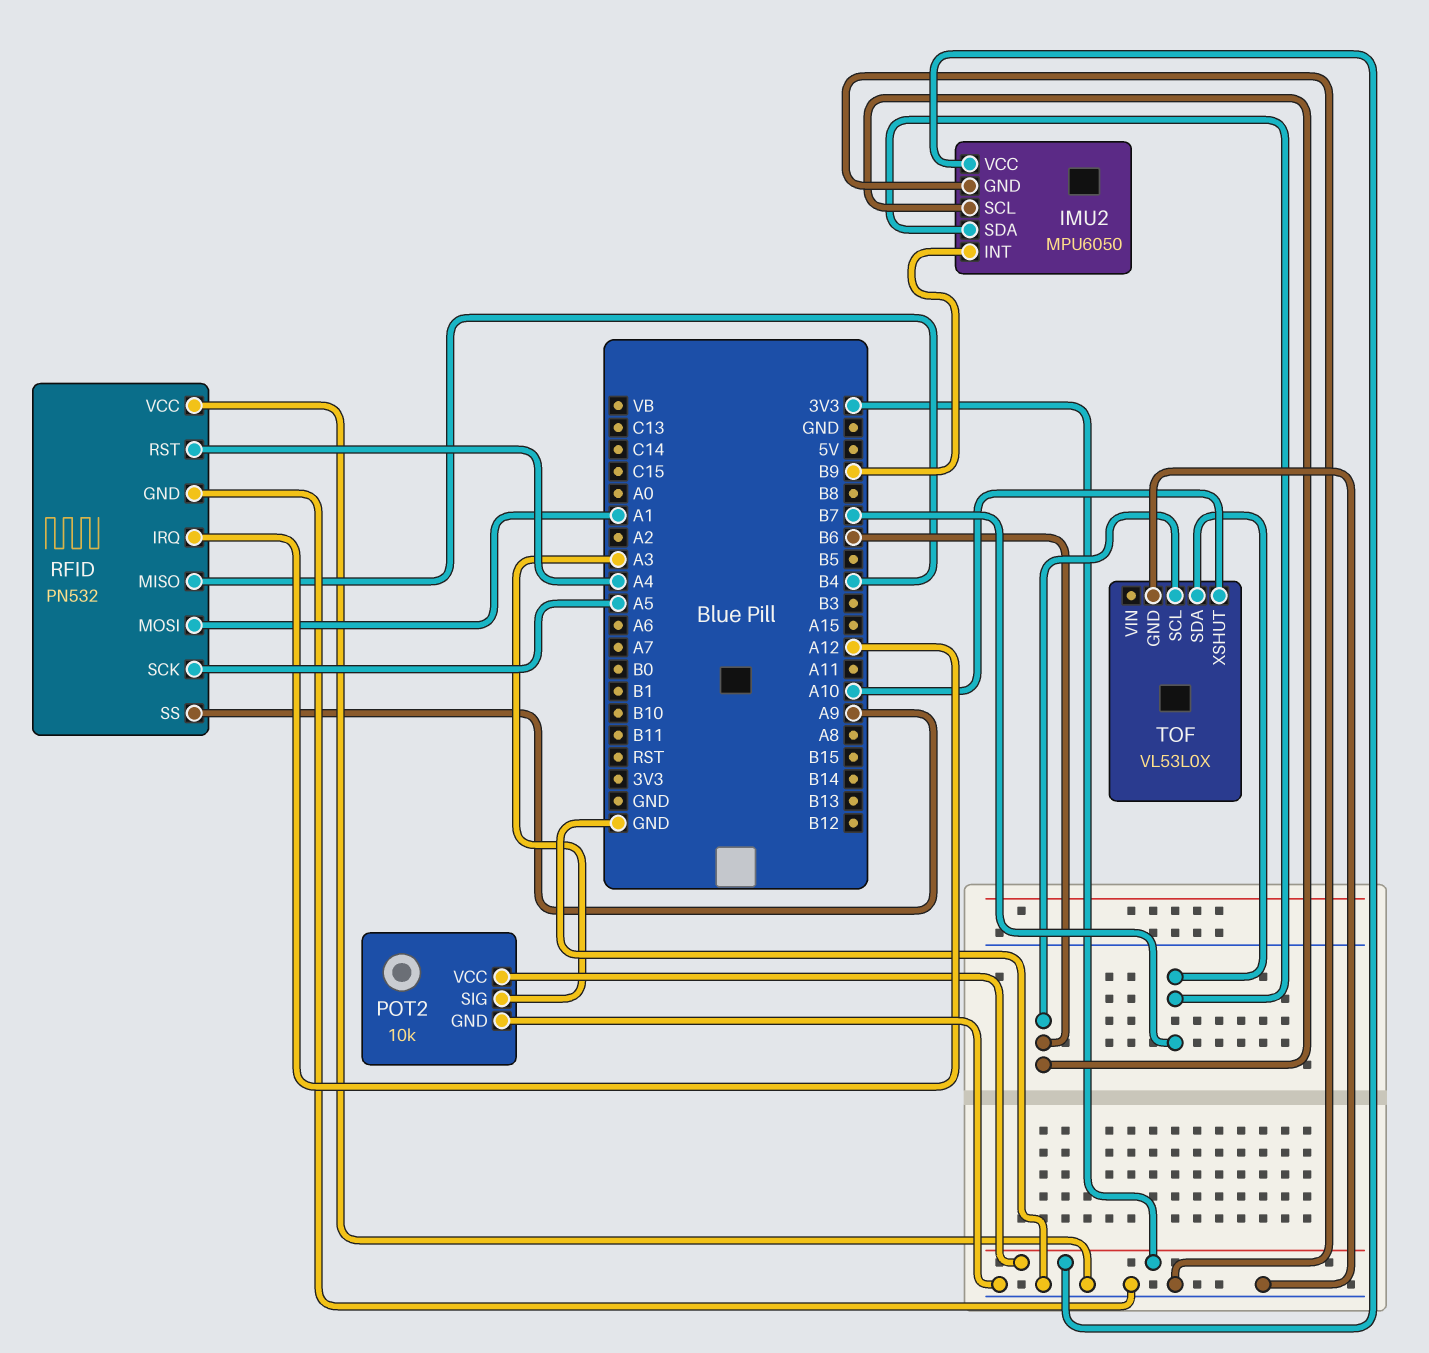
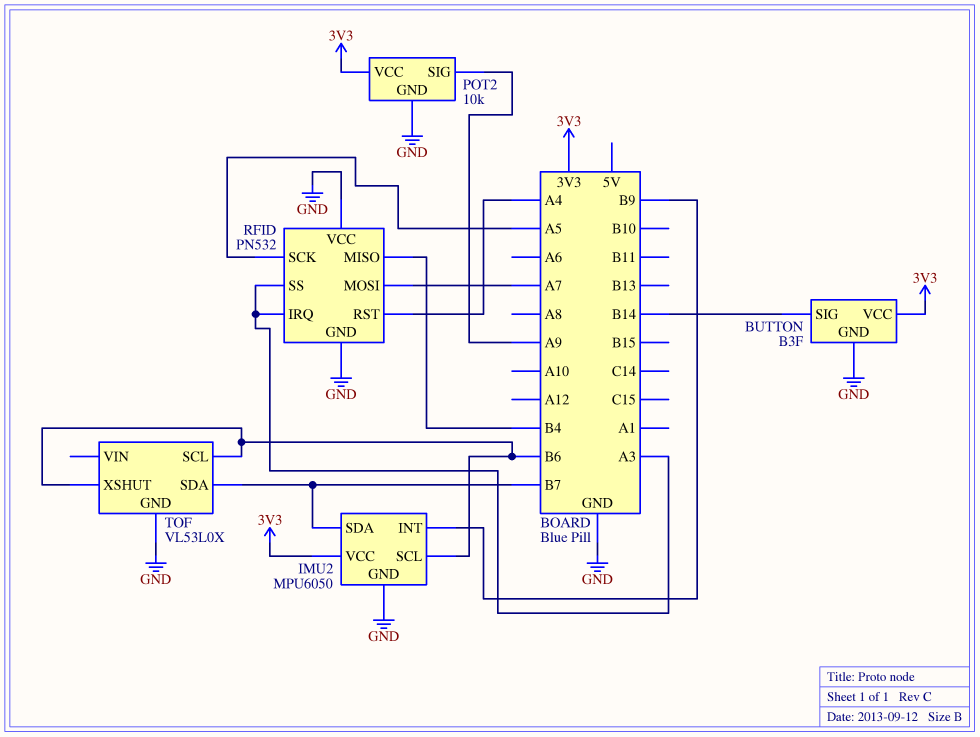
BUTTON: none -> B3F
BUTTON pin GND: none -> GND
BUTTON pin SIG: none -> B14
BUTTON pin VCC: none -> 3V3
POT2 pin SIG: A3 -> A9
RFID pin IRQ: A12 -> A3
RFID pin MOSI: A1 -> A7
RFID pin SS: A9 -> A3
TOF pin XSHUT: A10 -> B6

